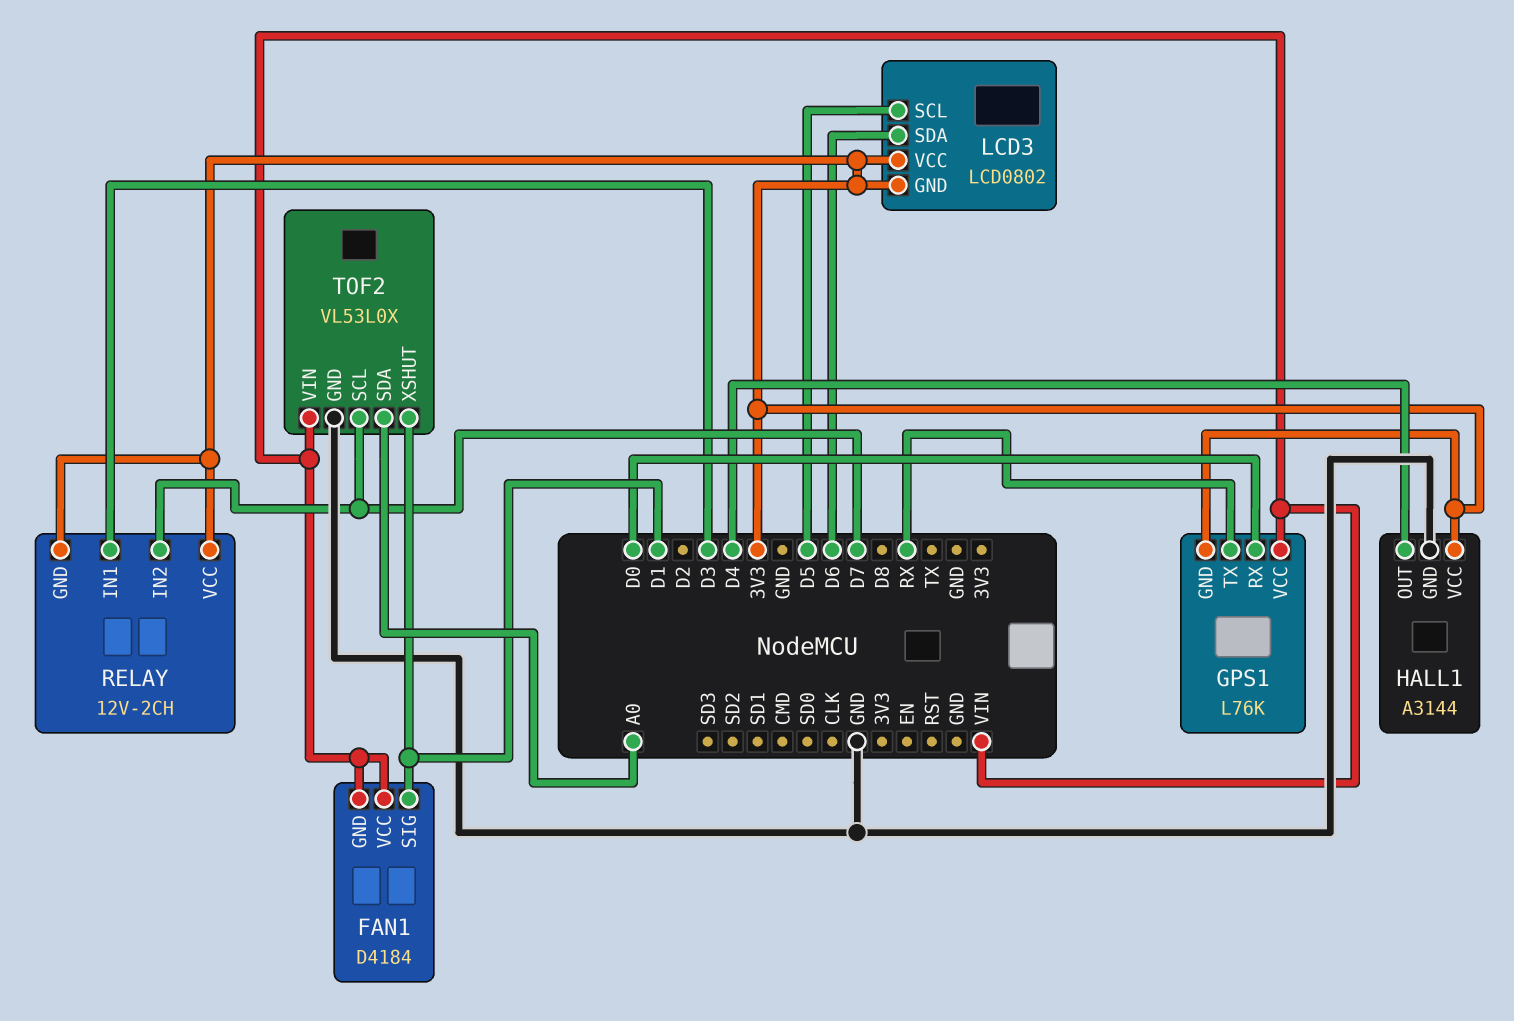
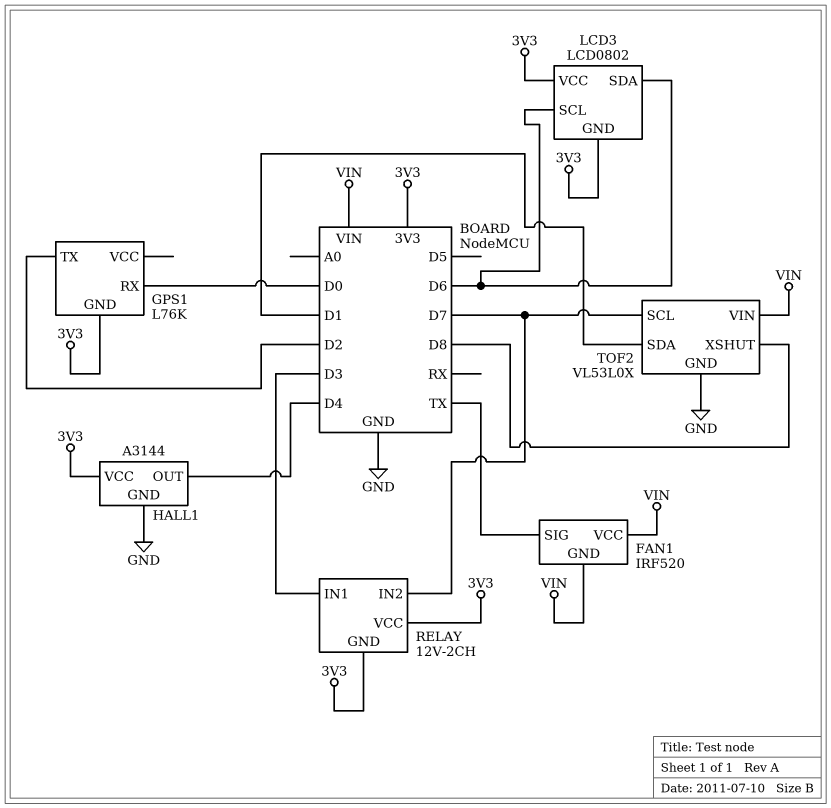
FAN1: D4184 -> IRF520
FAN1 pin SIG: D1 -> TX
GPS1 pin TX: RX -> D2
GPS1 pin VCC: VIN -> none
LCD3 pin SCL: D5 -> D6
TOF2 pin SDA: A0 -> D1
TOF2 pin XSHUT: D1 -> D8

